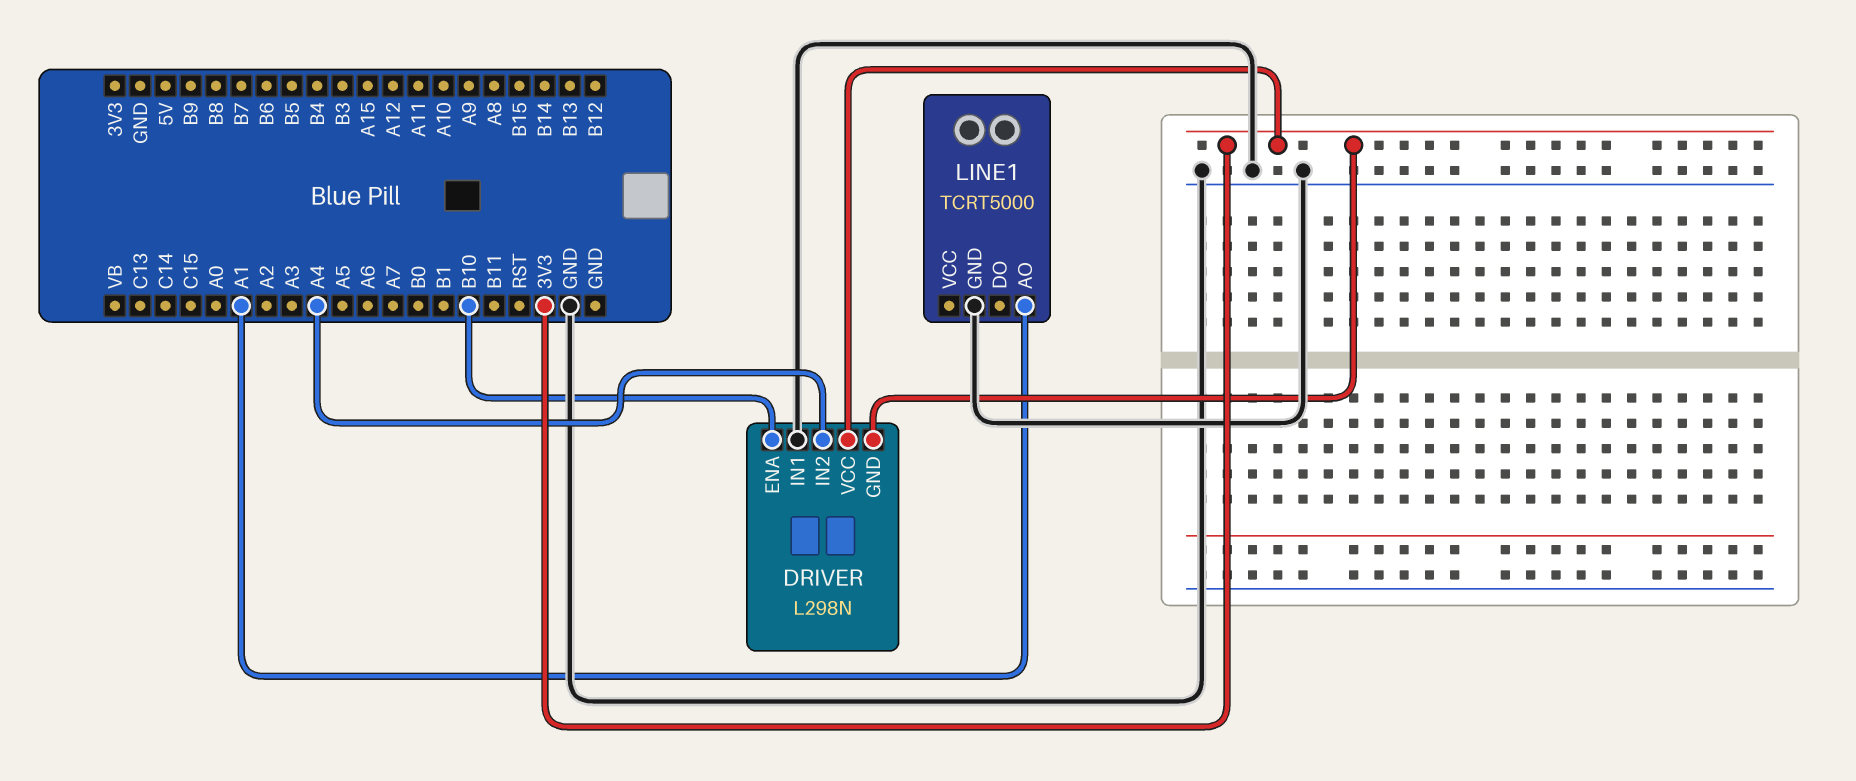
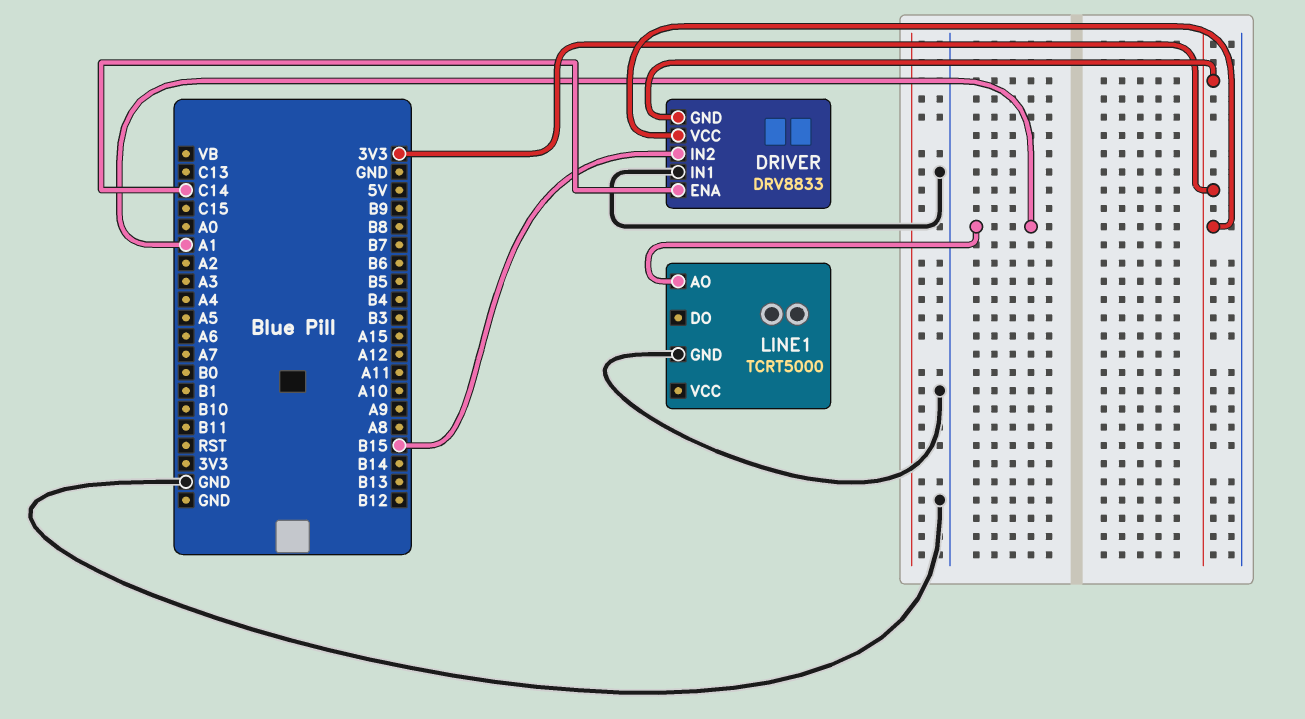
DRIVER: L298N -> DRV8833
DRIVER pin ENA: B10 -> C14
DRIVER pin IN2: A4 -> B15

